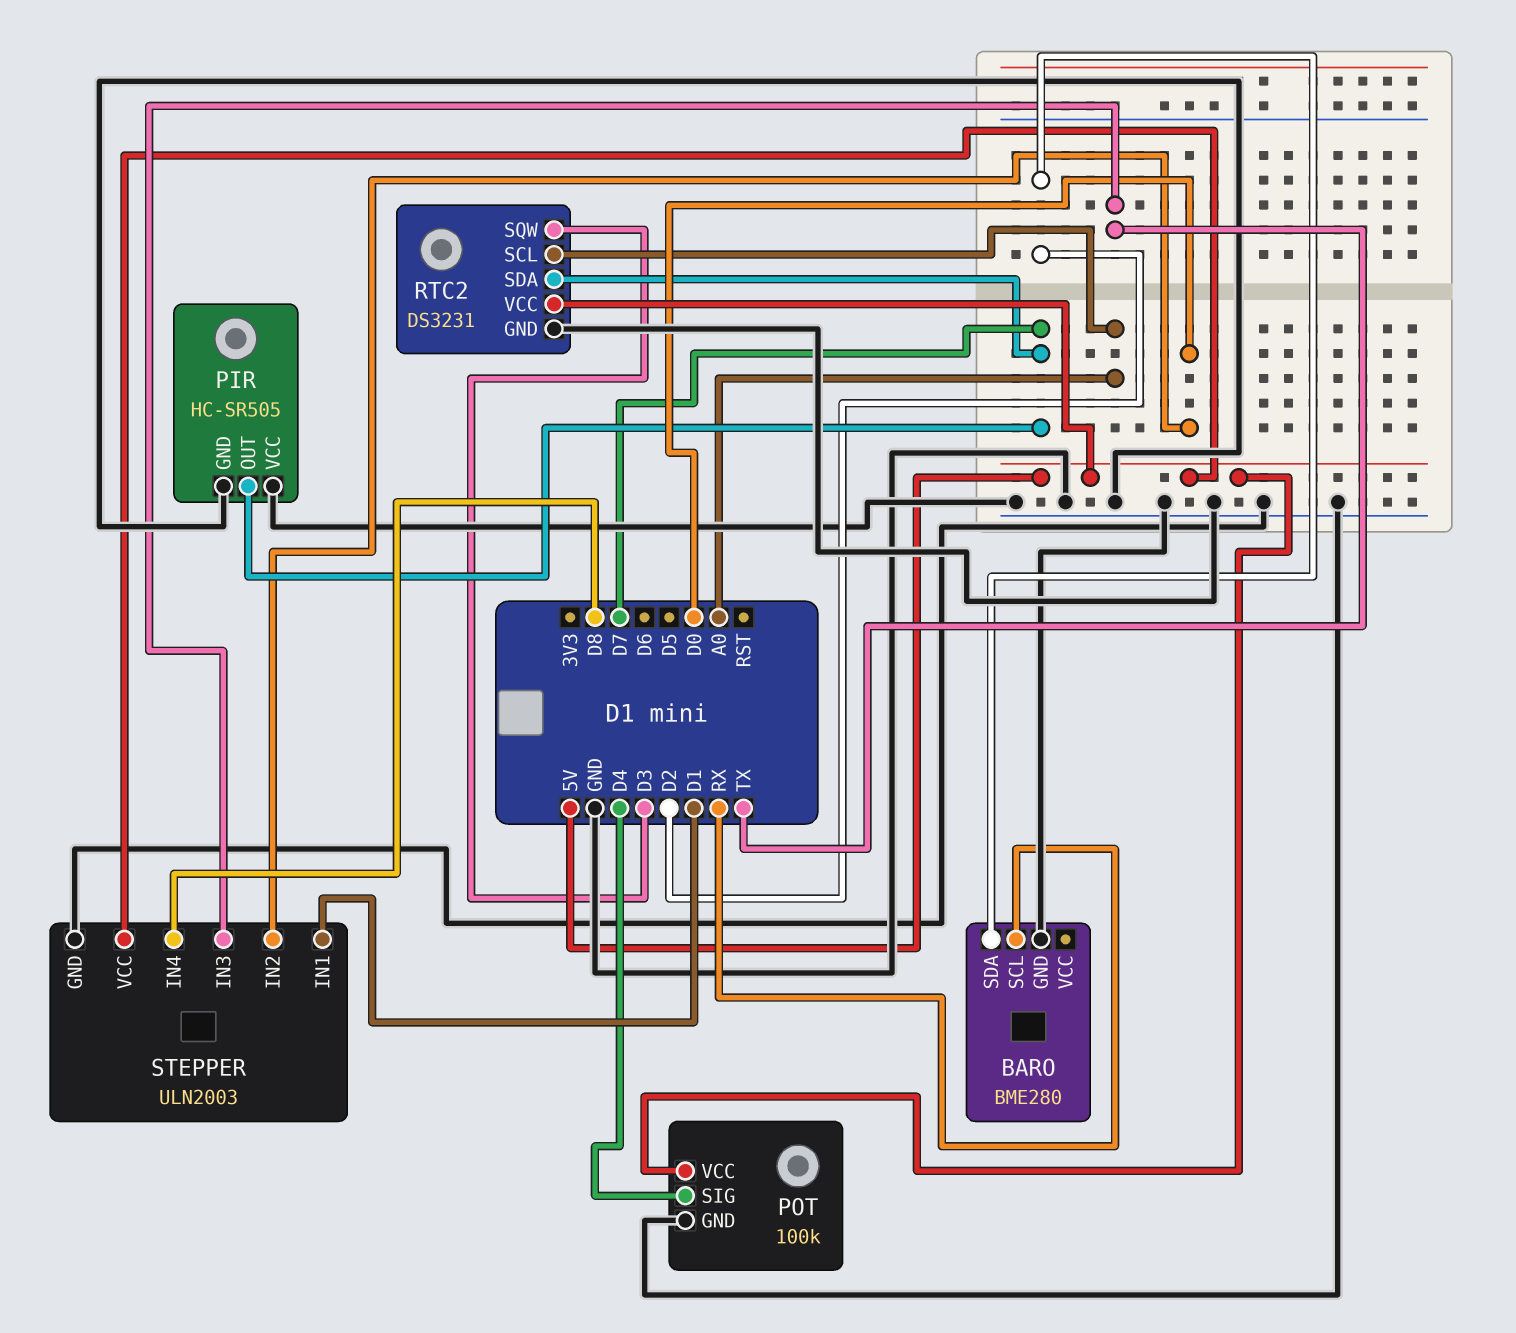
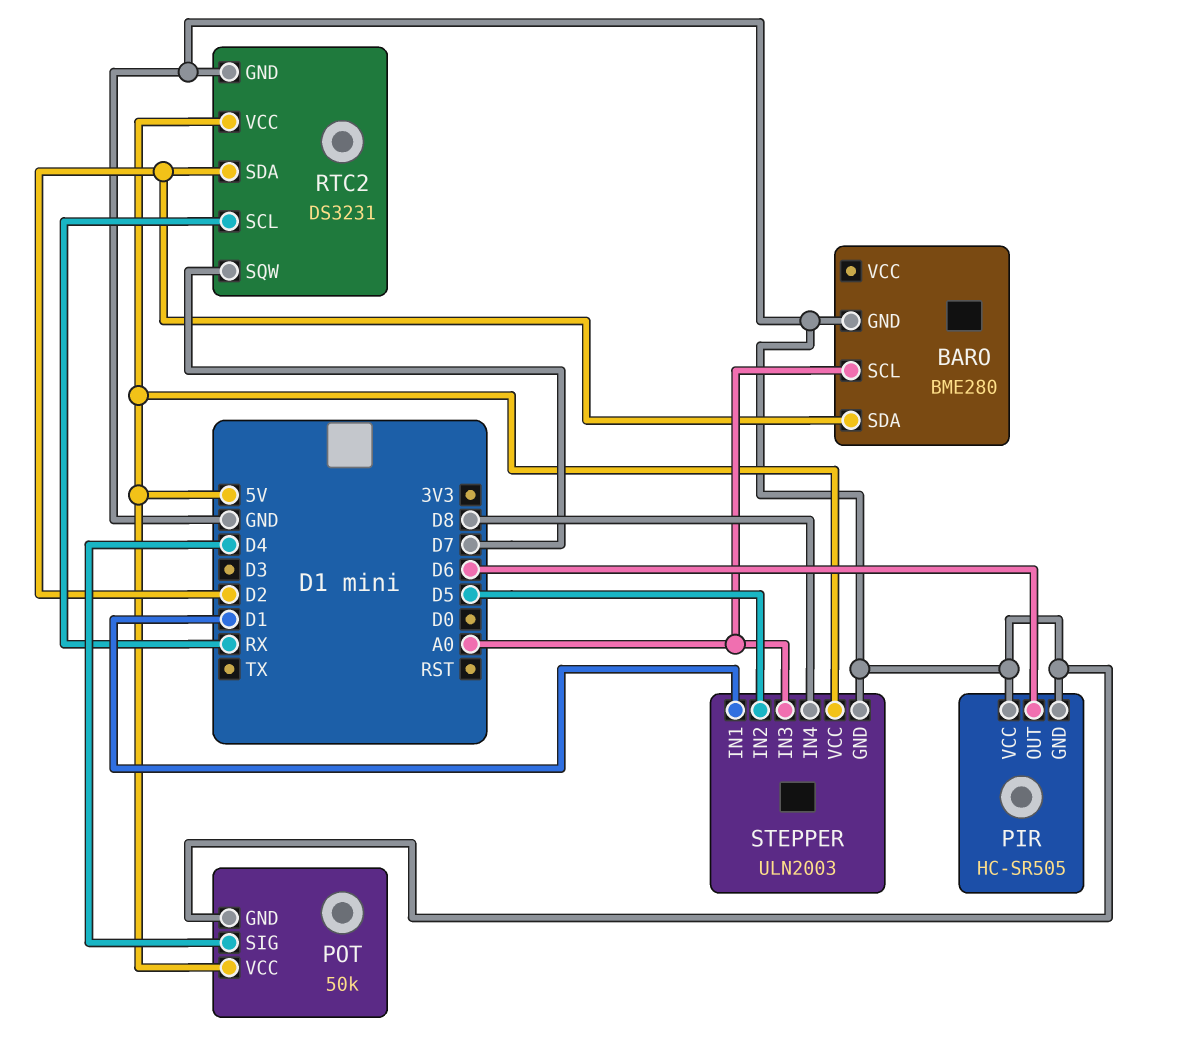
BARO pin SCL: RX -> A0
PIR pin OUT: D7 -> D6
POT: 100k -> 50k
RTC2 pin SCL: A0 -> RX
RTC2 pin SDA: D7 -> D2
RTC2 pin SQW: D3 -> D7
STEPPER pin IN2: D0 -> D5
STEPPER pin IN3: TX -> A0

